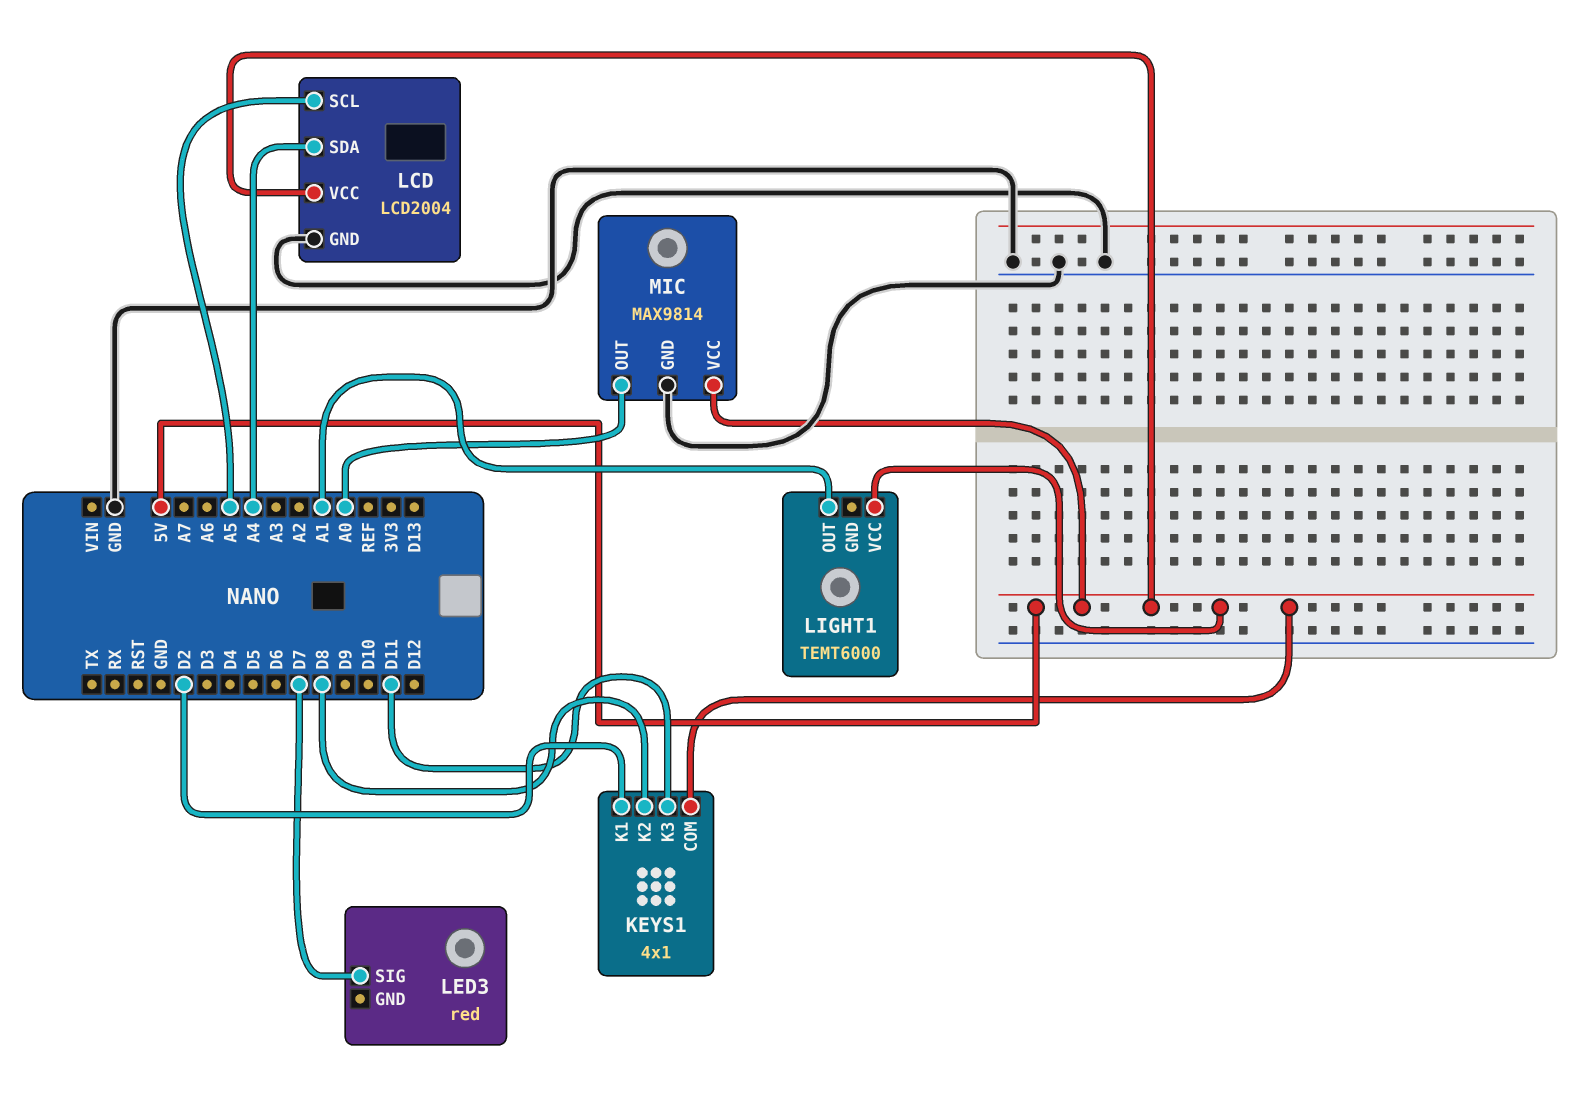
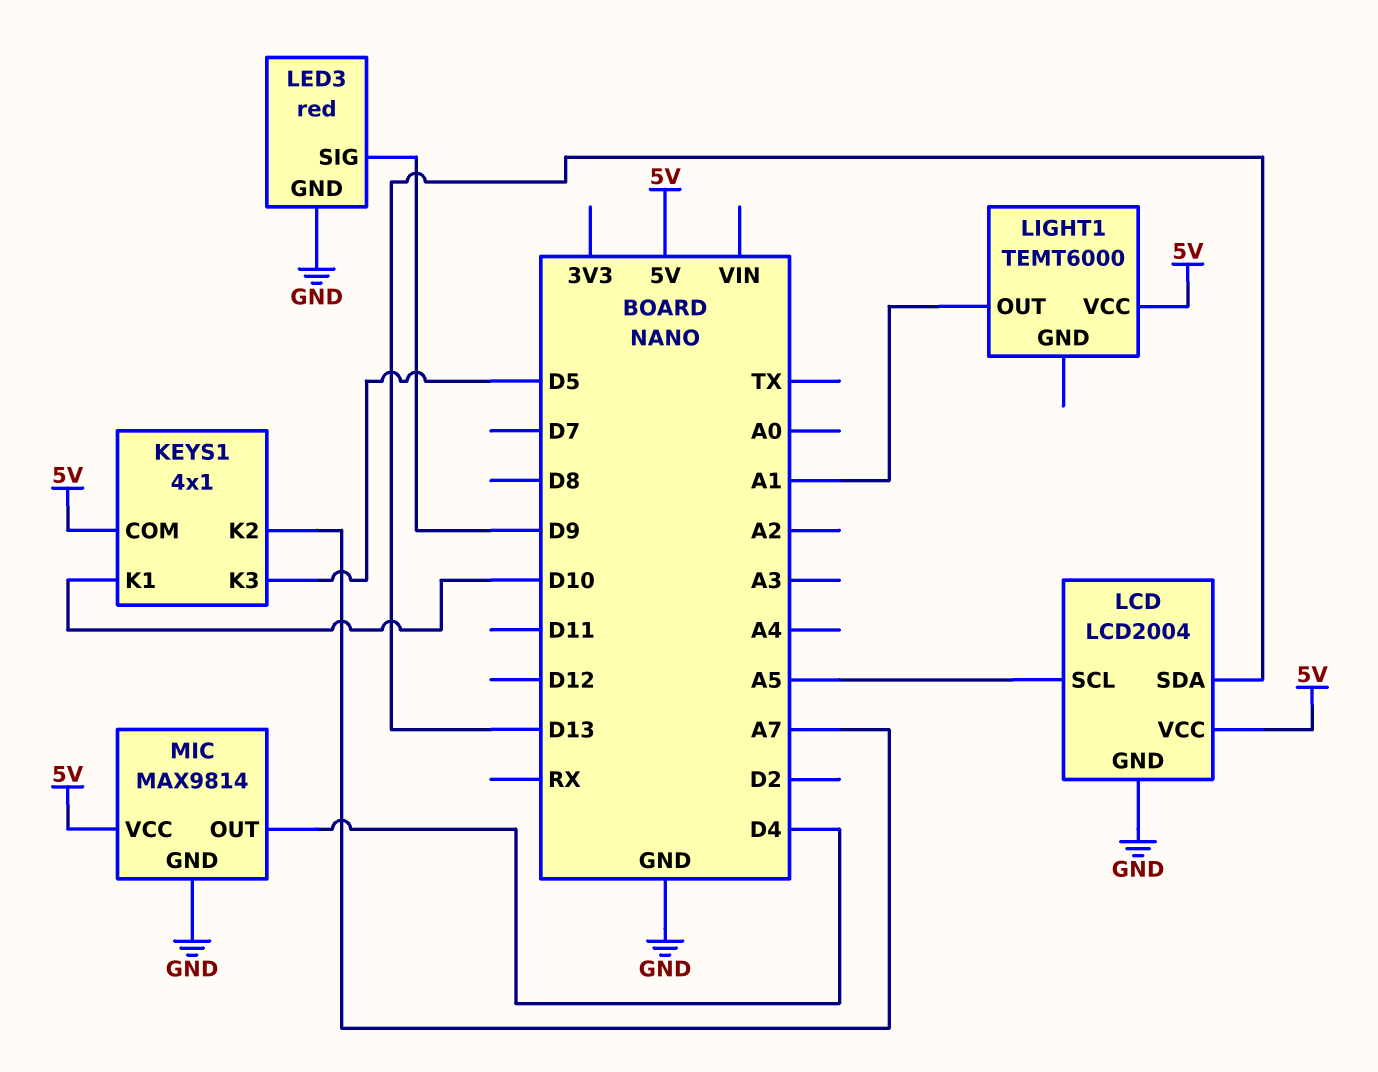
KEYS1 pin K1: D2 -> D10
KEYS1 pin K2: D8 -> A7
KEYS1 pin K3: D11 -> D5
LCD pin SDA: A4 -> D13
LED3 pin GND: none -> GND
LED3 pin SIG: D7 -> D9
MIC pin OUT: A0 -> D4

